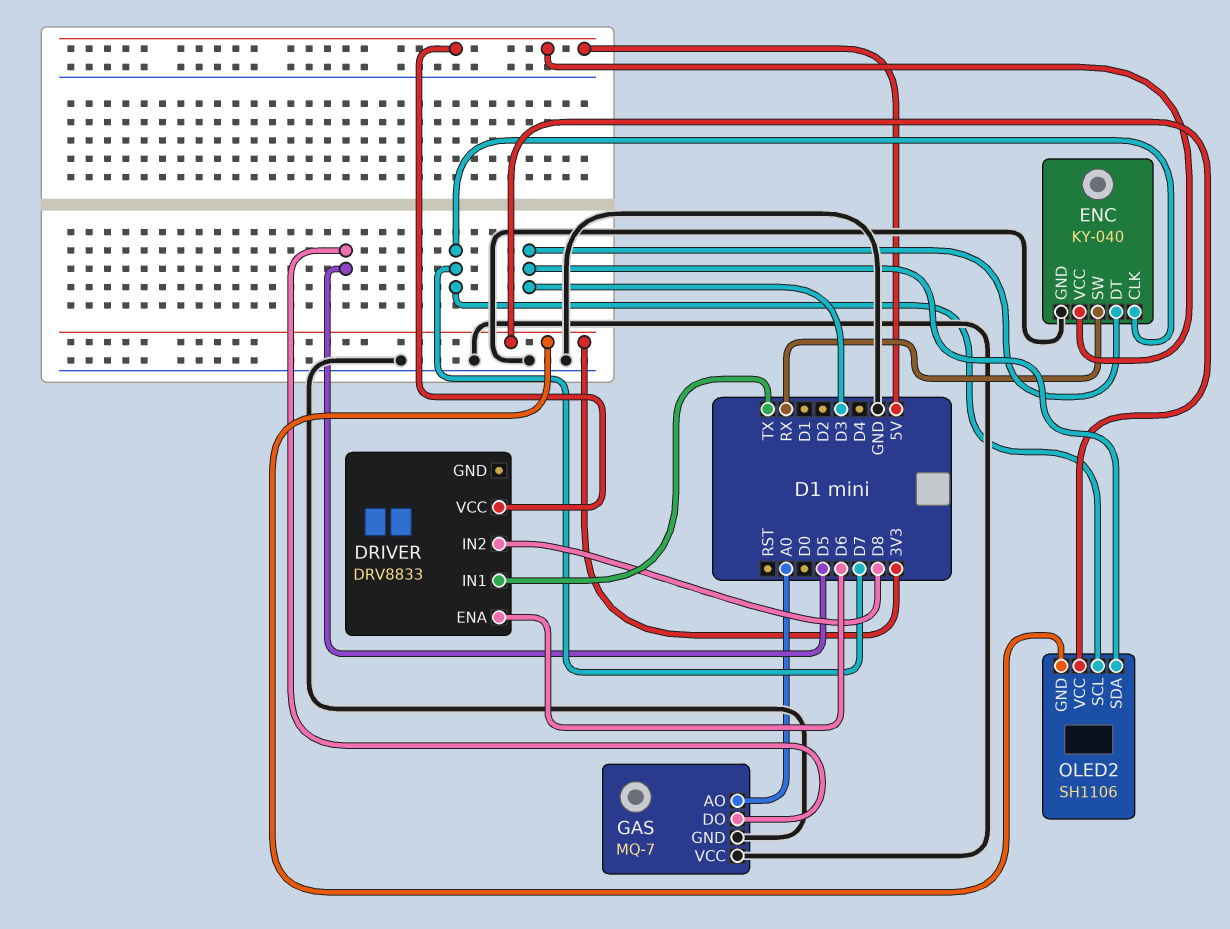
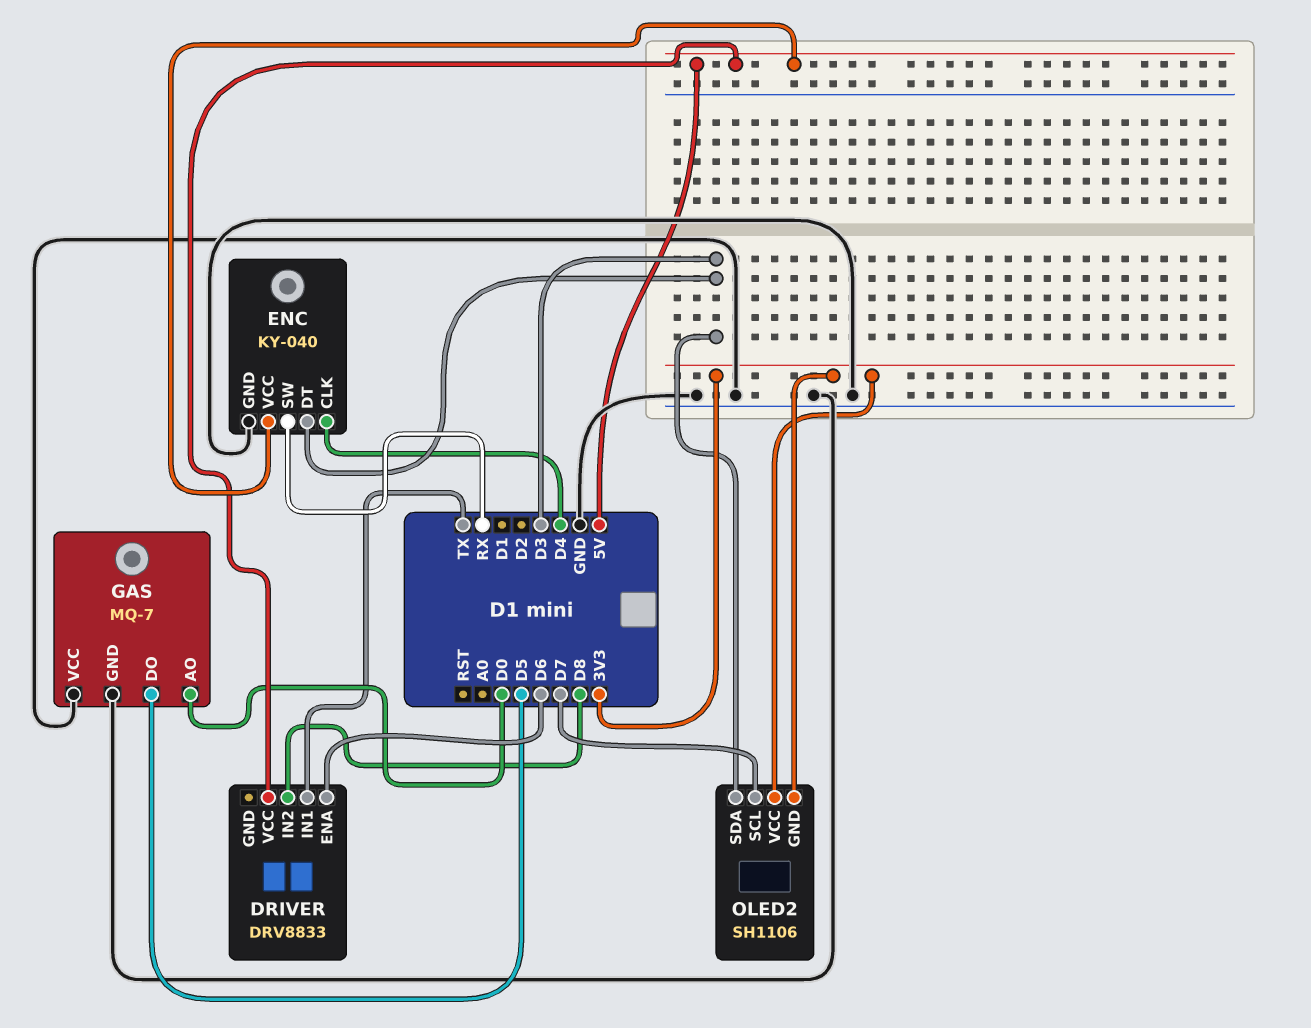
ENC pin CLK: D7 -> D4
GAS pin AO: A0 -> D0

